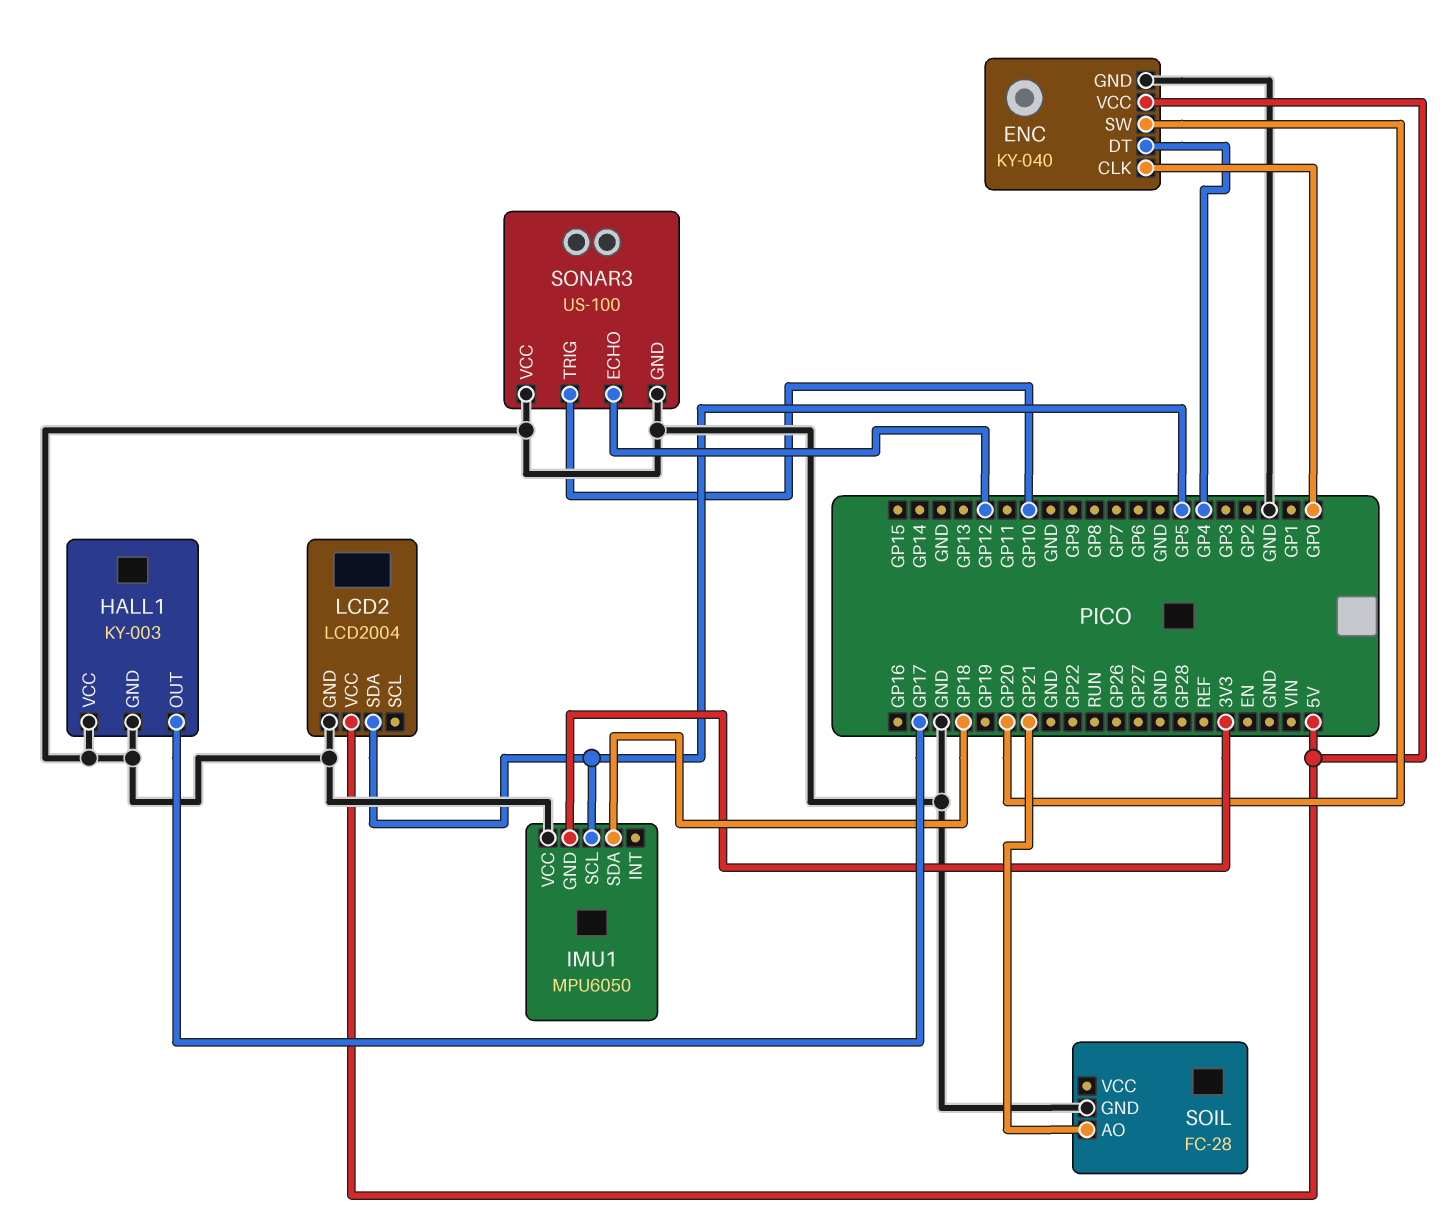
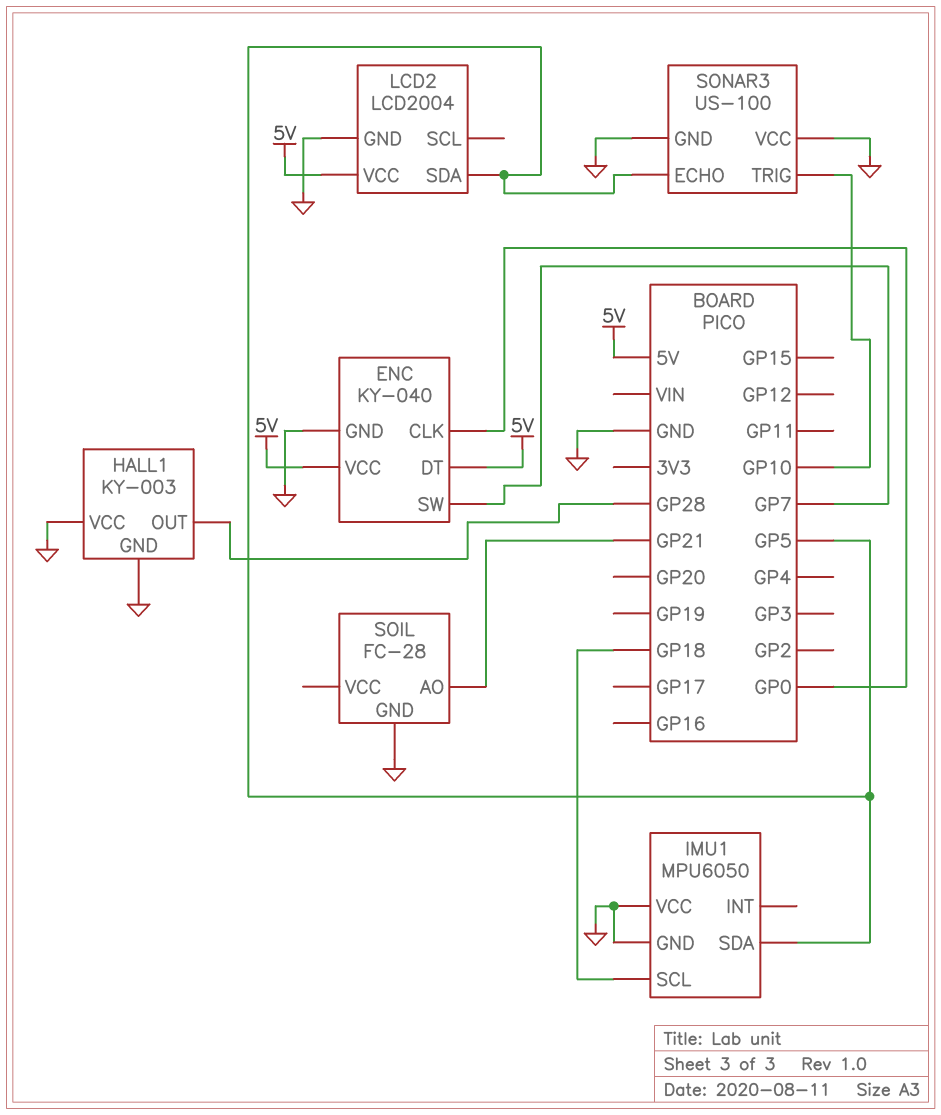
ENC pin DT: GP4 -> 5V
ENC pin SW: GP20 -> GP7
HALL1 pin OUT: GP17 -> GP28
IMU1 pin GND: 3V3 -> GND
IMU1 pin SCL: GP5 -> GP18
IMU1 pin SDA: GP18 -> GP5
SONAR3 pin ECHO: GP12 -> GP5

